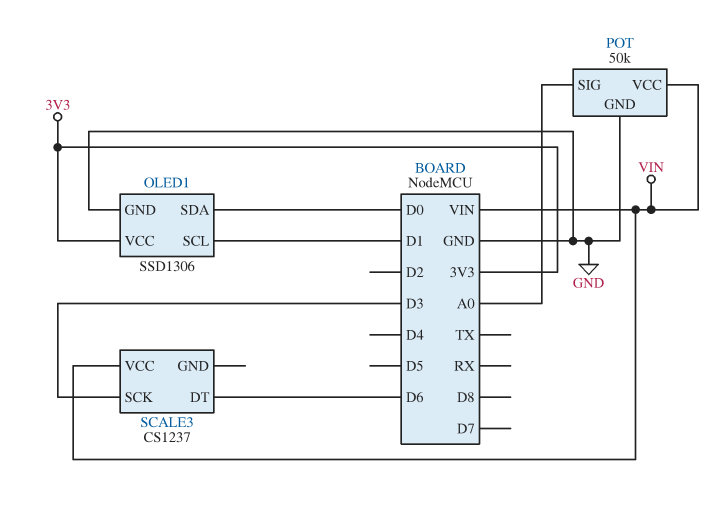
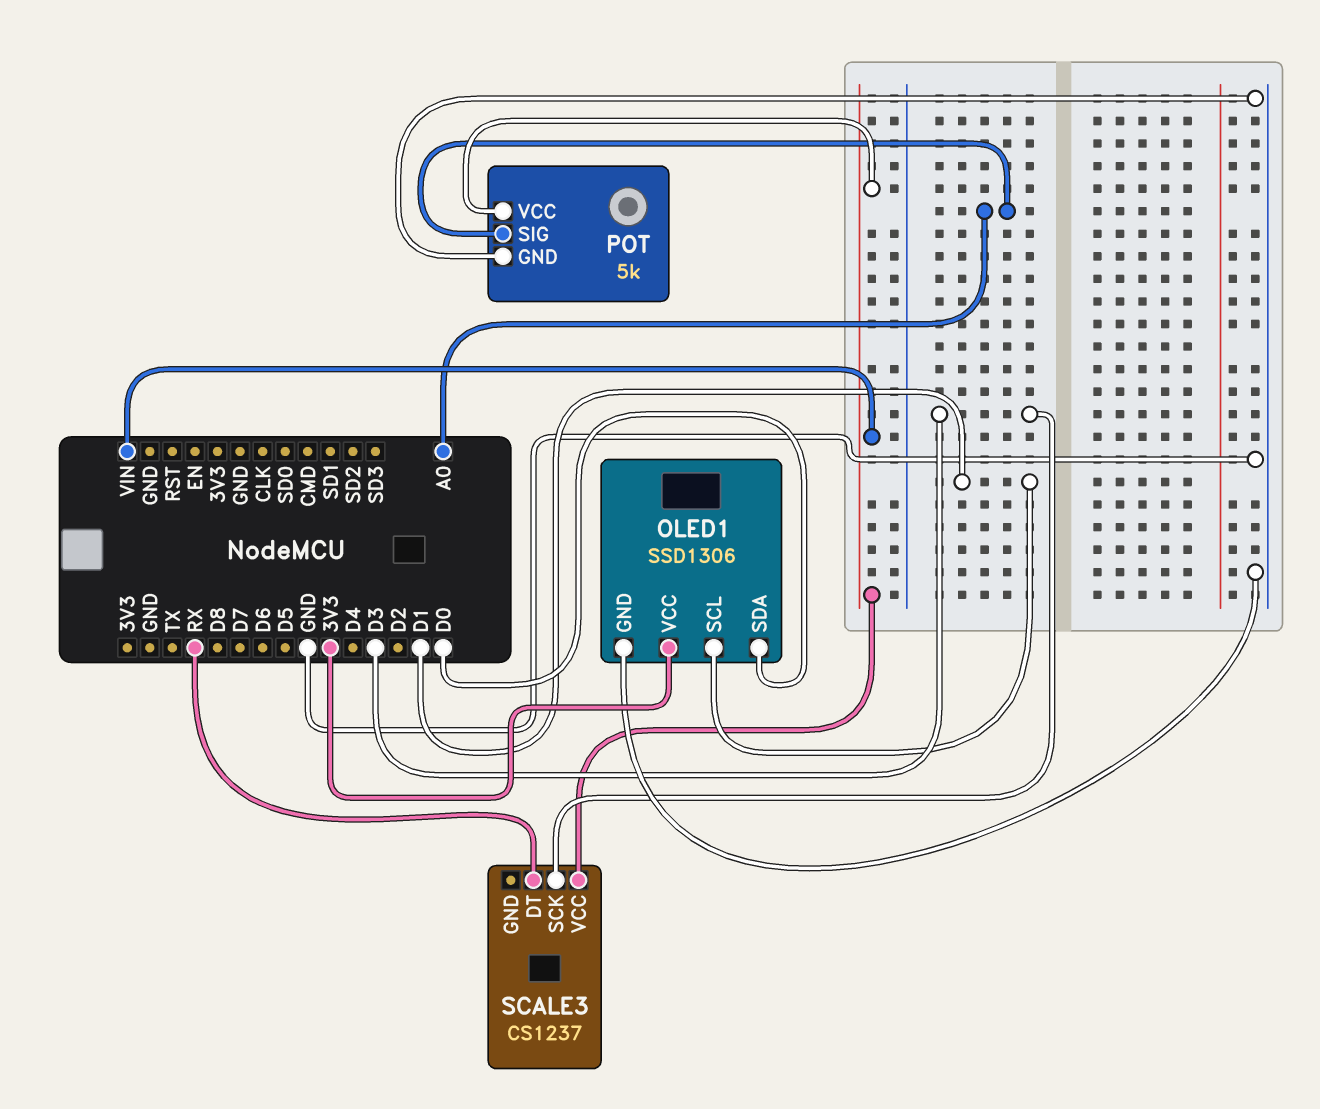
POT: 50k -> 5k
SCALE3 pin DT: D6 -> RX

